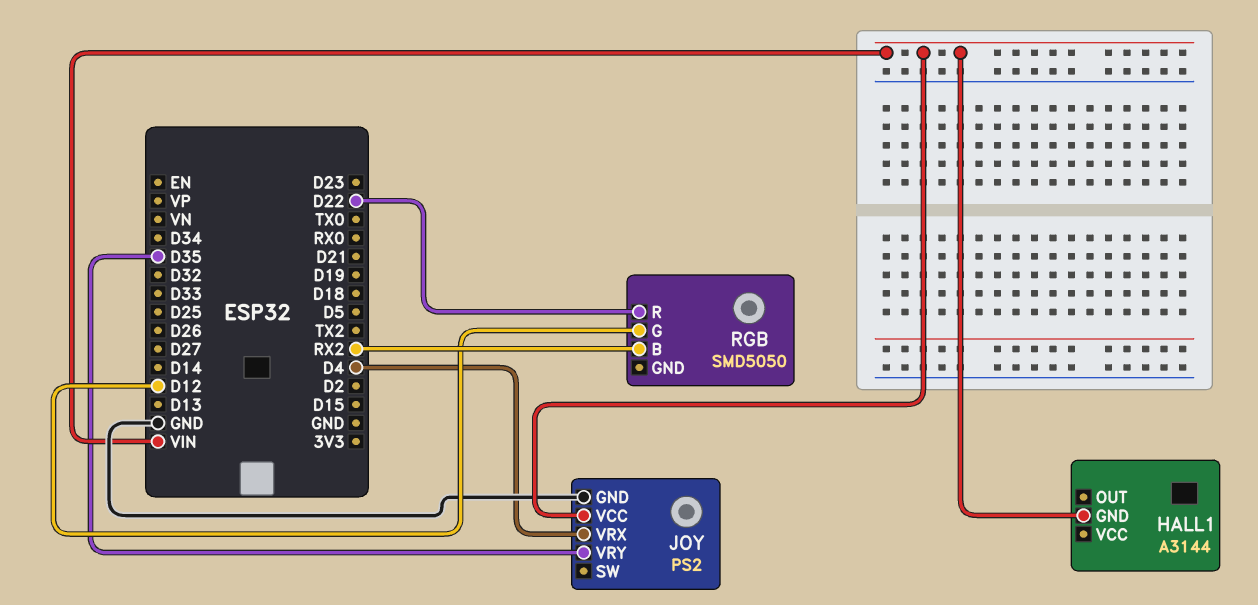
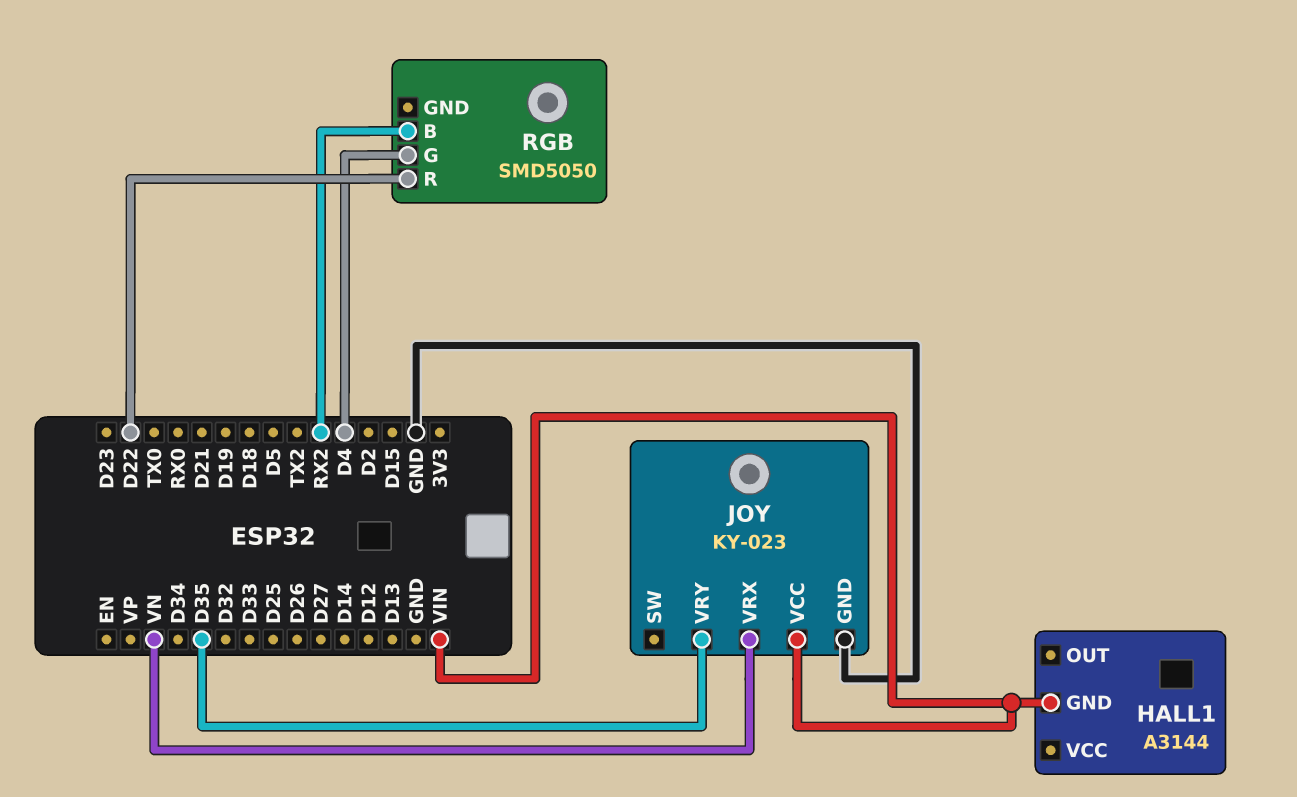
JOY: PS2 -> KY-023
JOY pin VRX: D4 -> VN
RGB pin G: D12 -> D4

